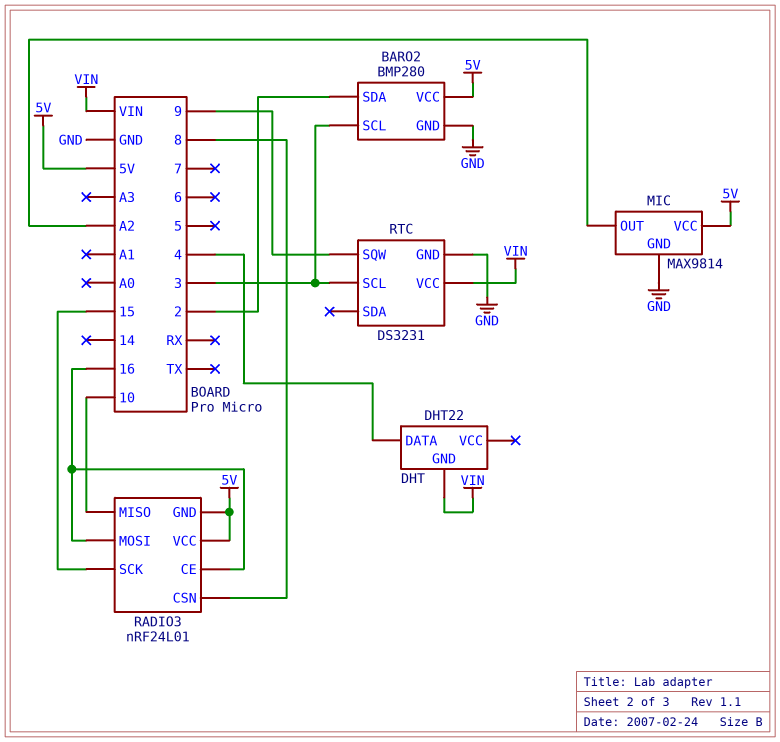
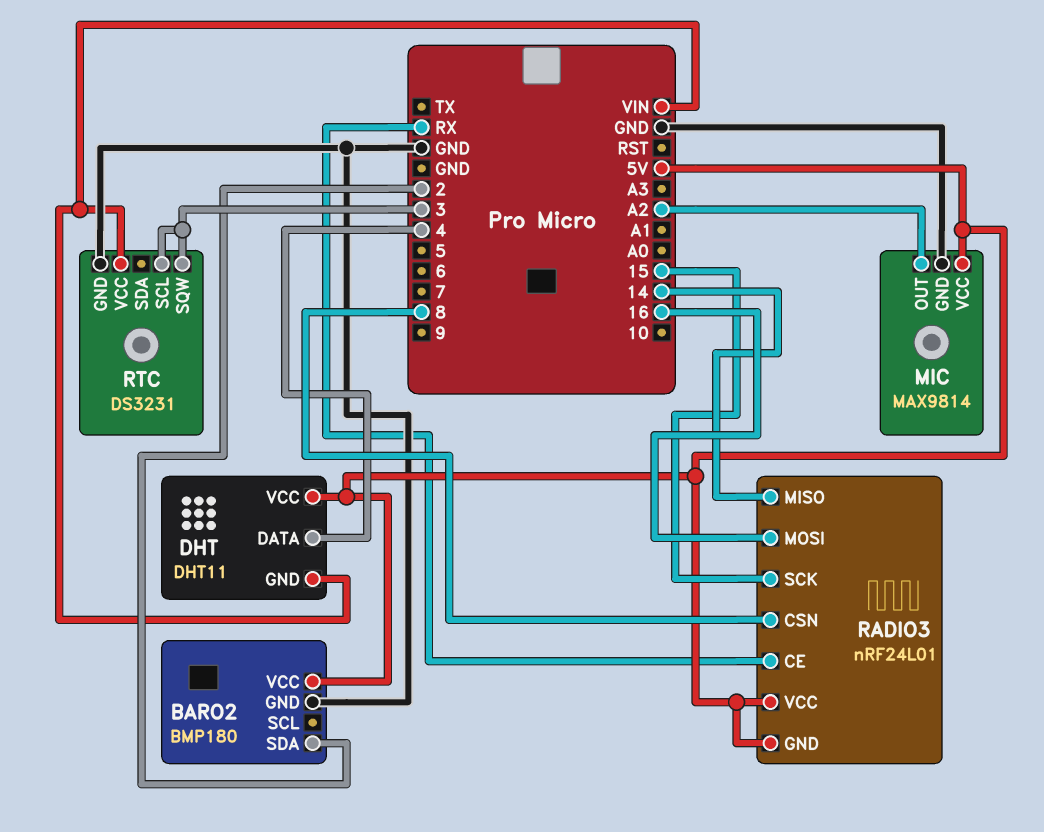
BARO2: BMP280 -> BMP180
BARO2 pin SCL: 3 -> none
DHT: DHT22 -> DHT11
DHT pin VCC: none -> 5V
RADIO3 pin CE: 16 -> RX
RADIO3 pin MISO: 10 -> 14
RTC pin SQW: 9 -> 3

